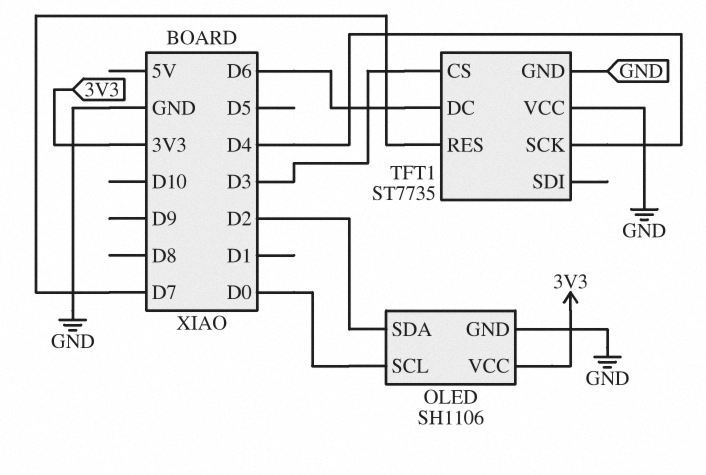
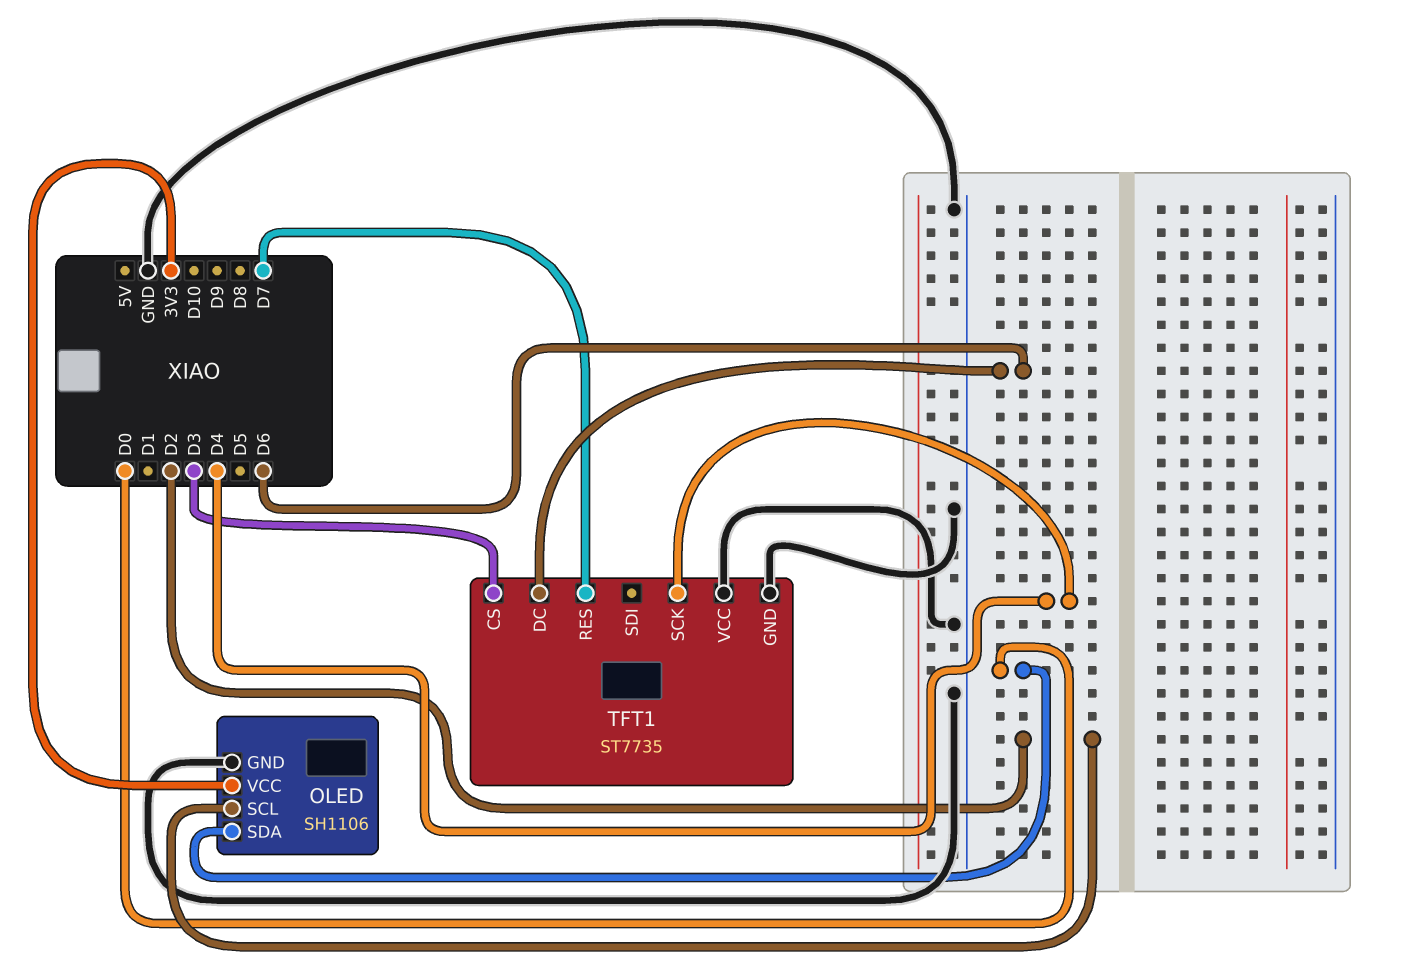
OLED pin SCL: D0 -> D2
OLED pin SDA: D2 -> D0

